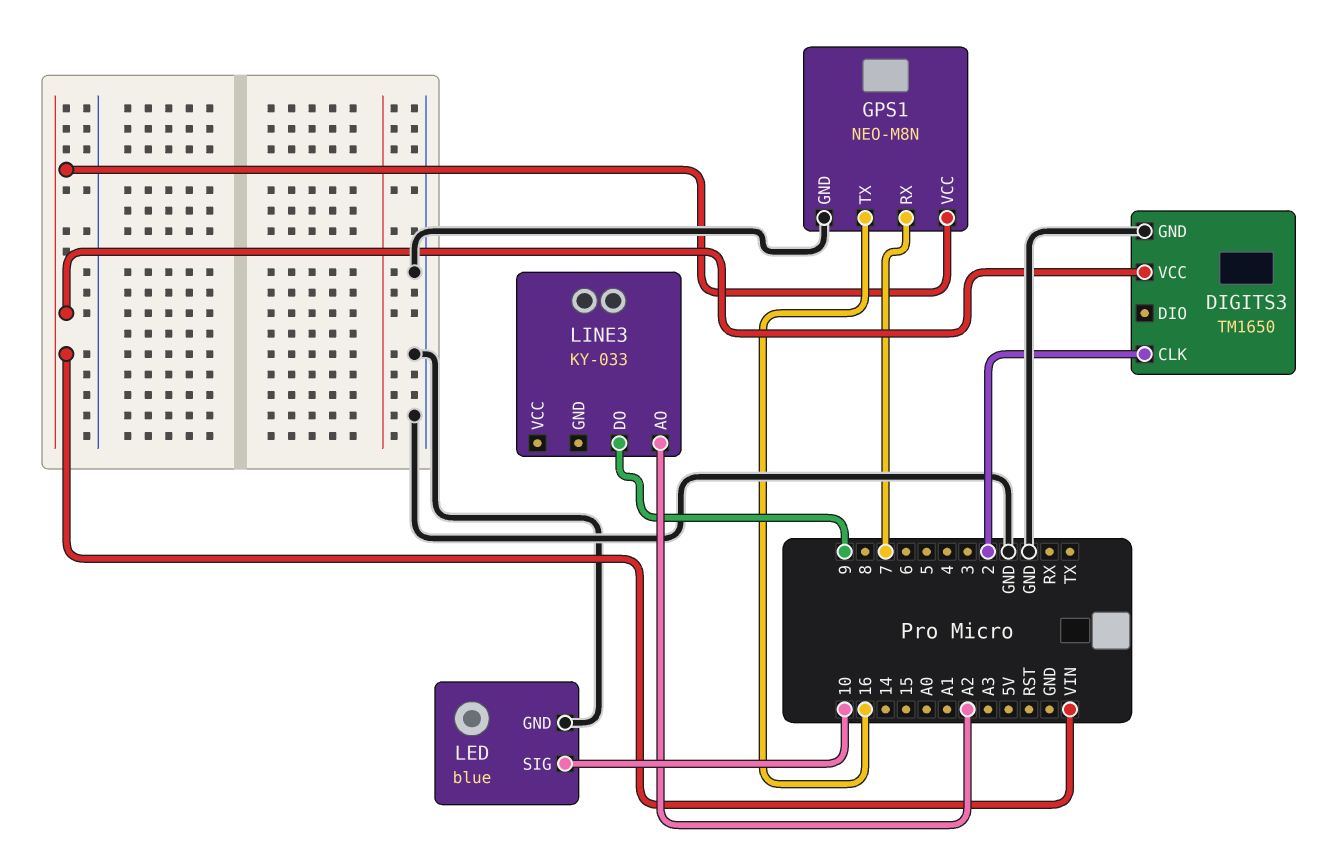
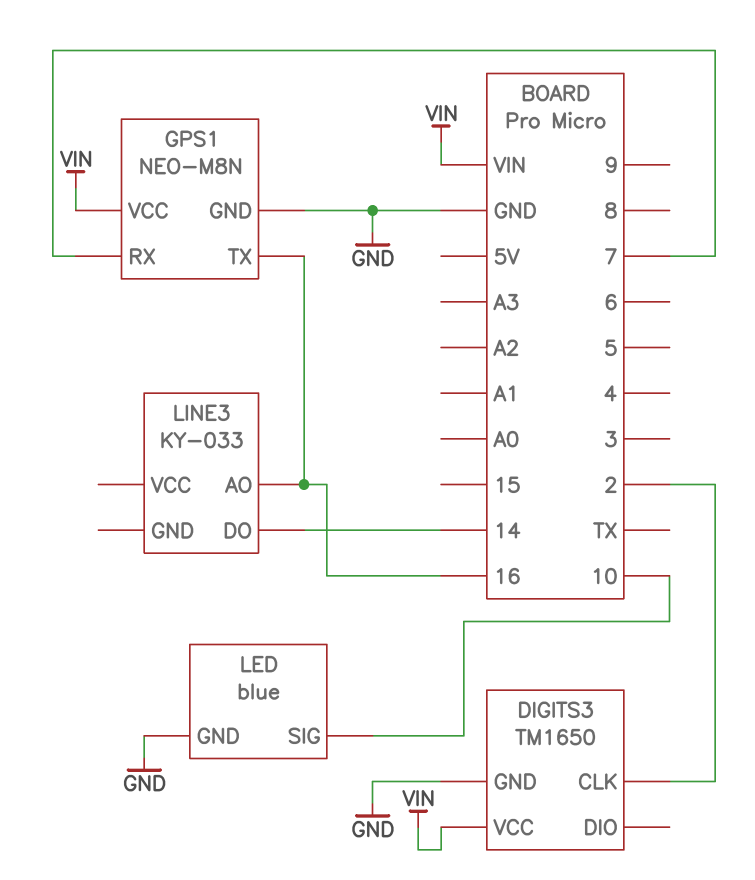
LINE3 pin AO: A2 -> 16
LINE3 pin DO: 9 -> 14

